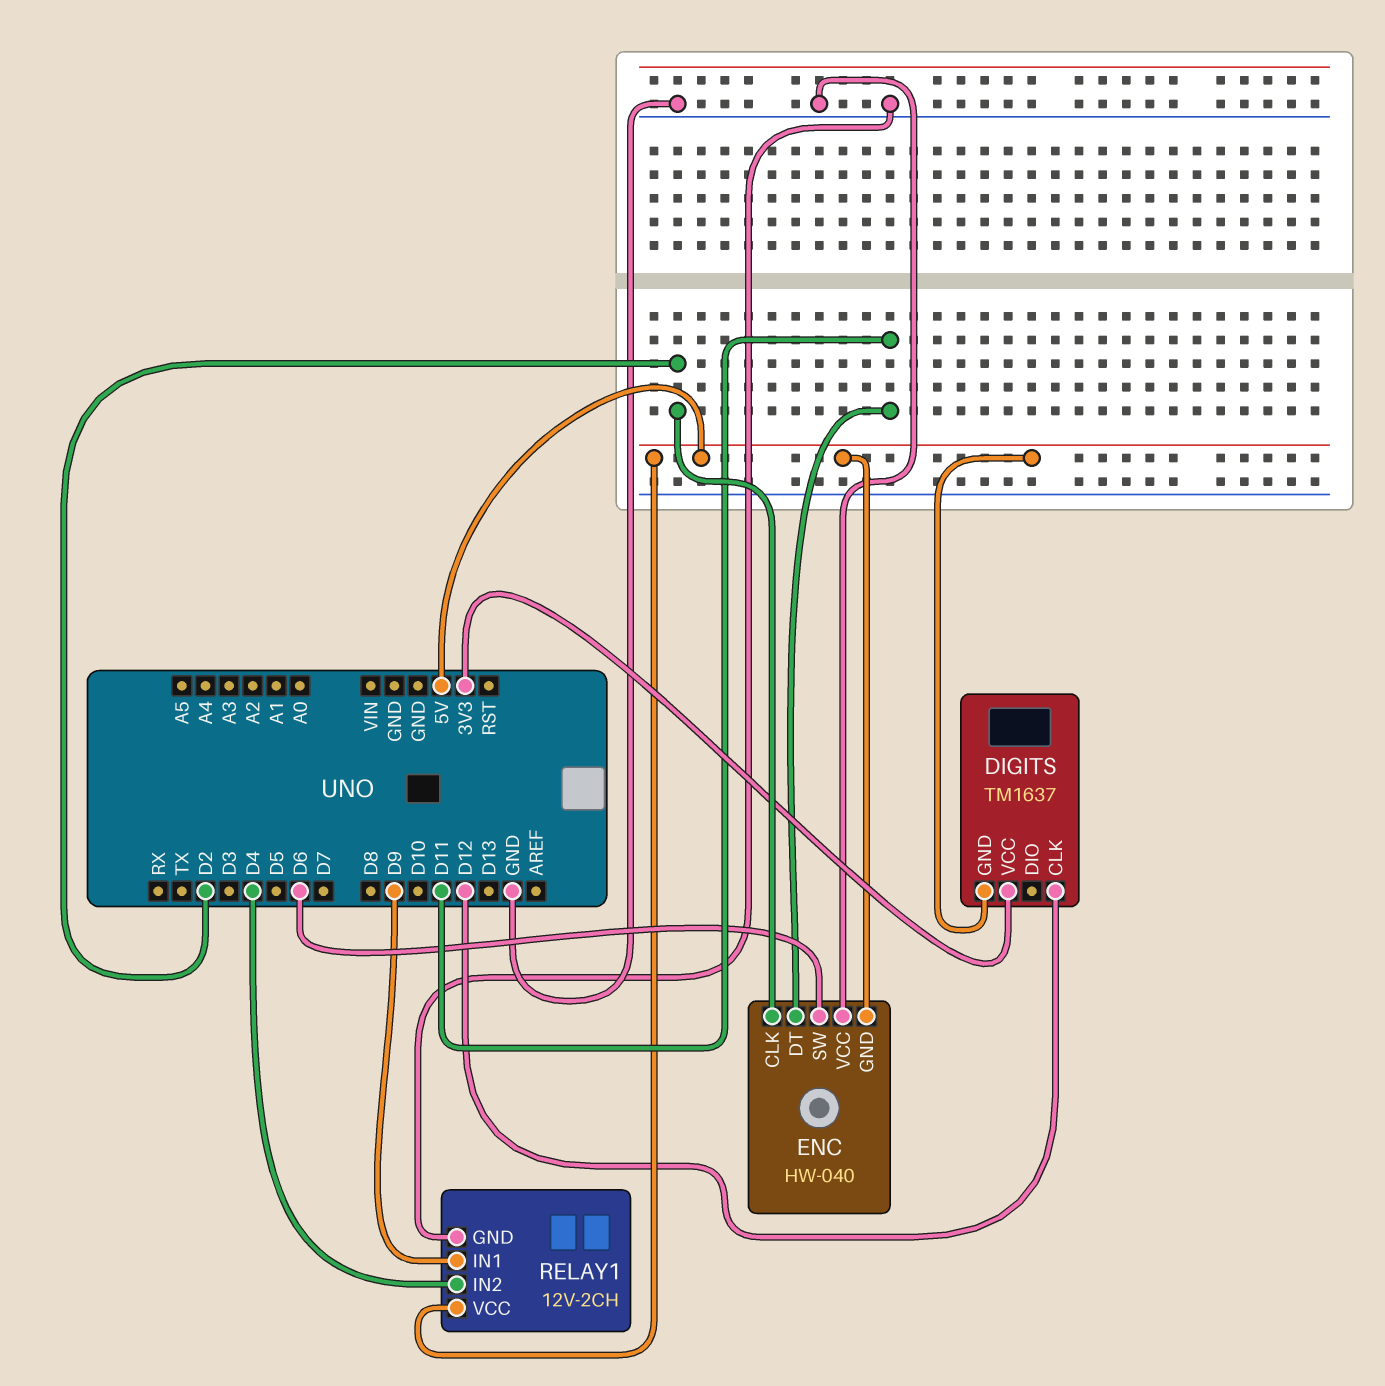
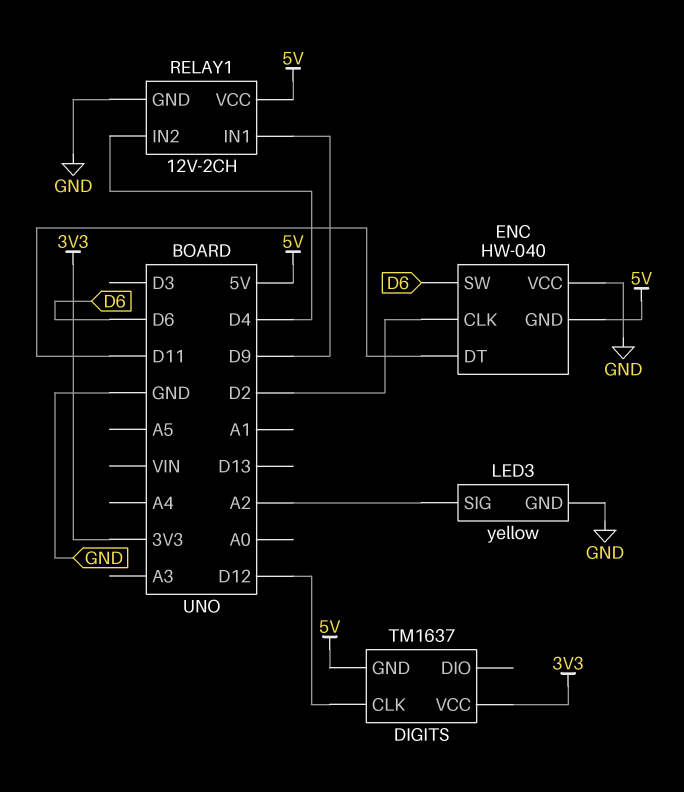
LED3: none -> yellow
LED3 pin GND: none -> GND
LED3 pin SIG: none -> A2

